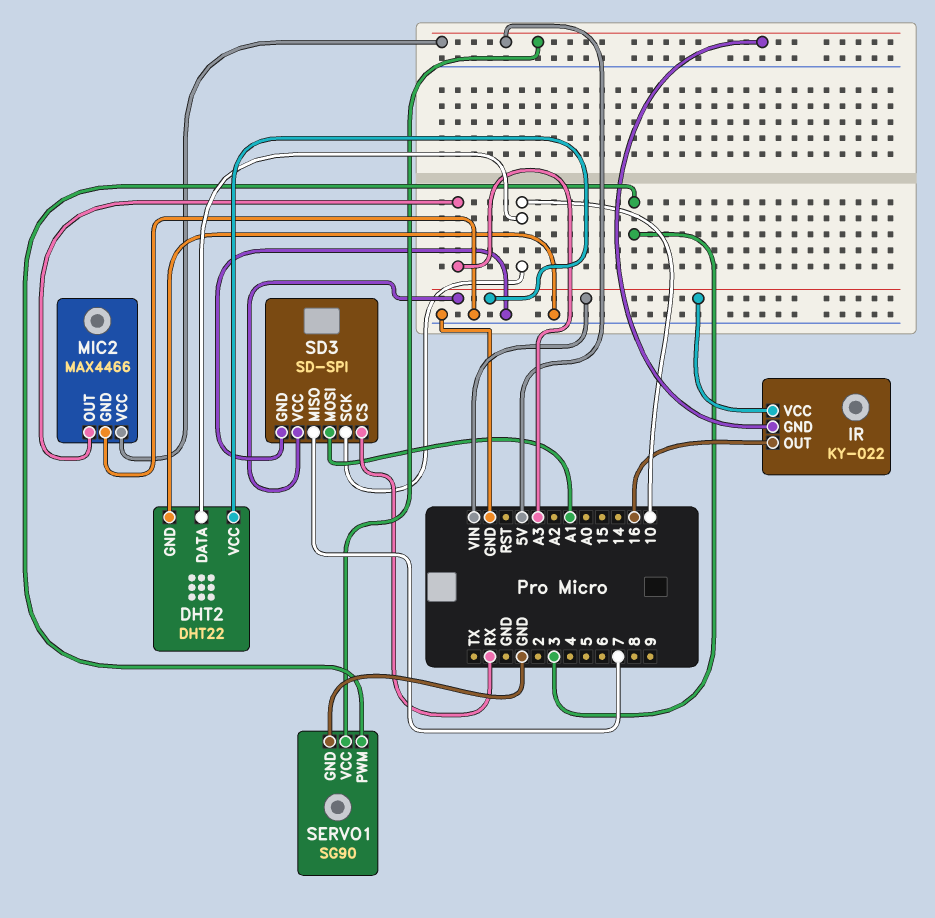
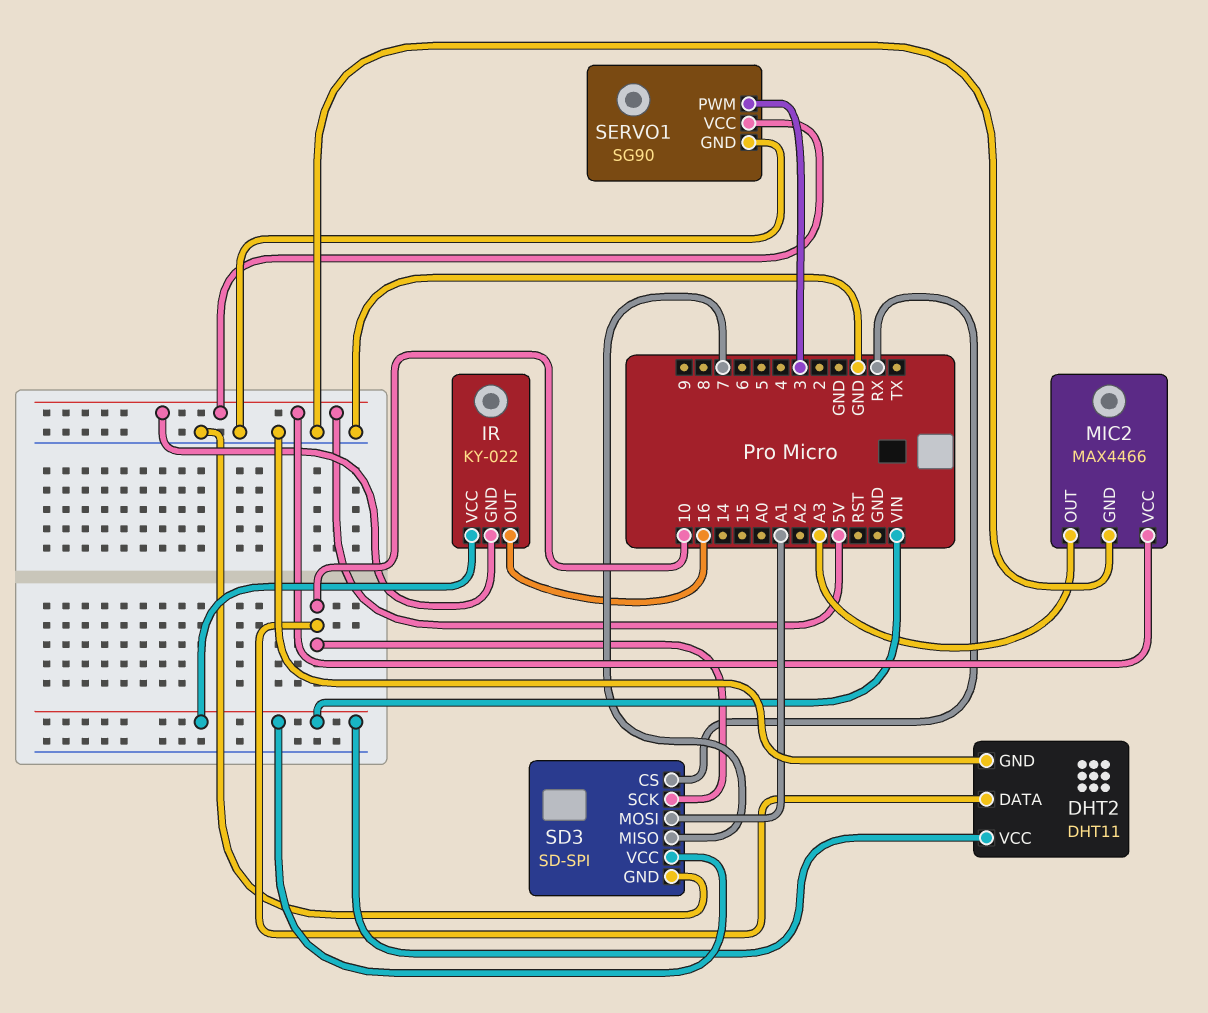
DHT2: DHT22 -> DHT11

